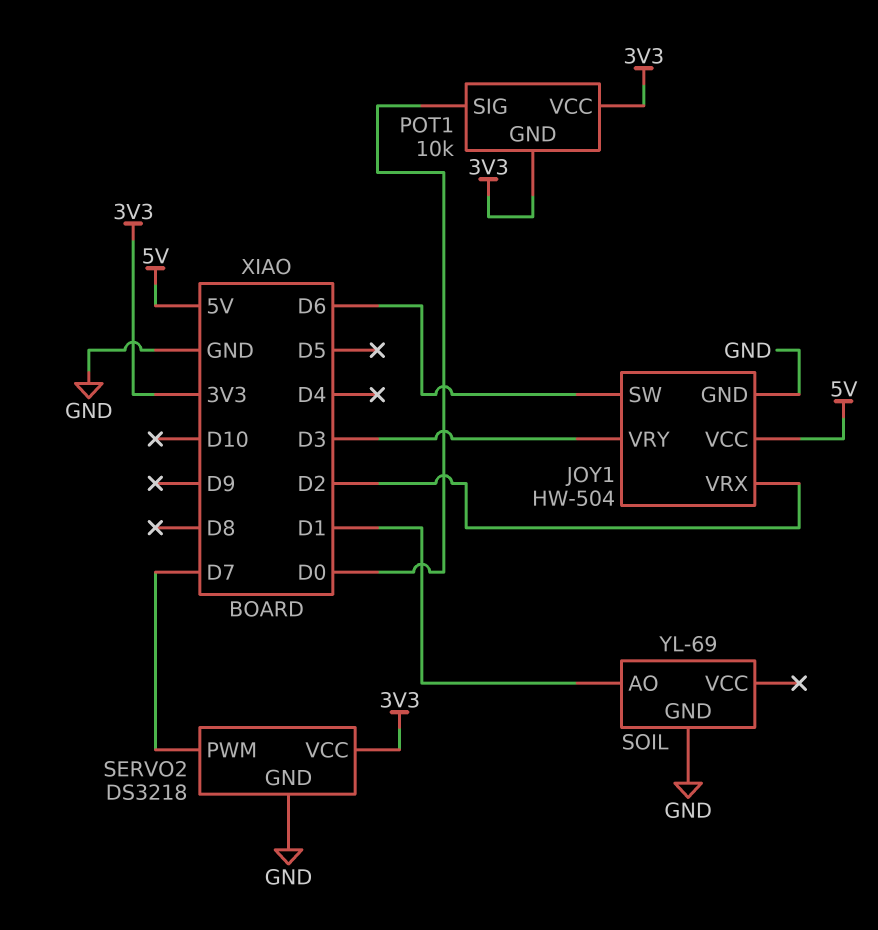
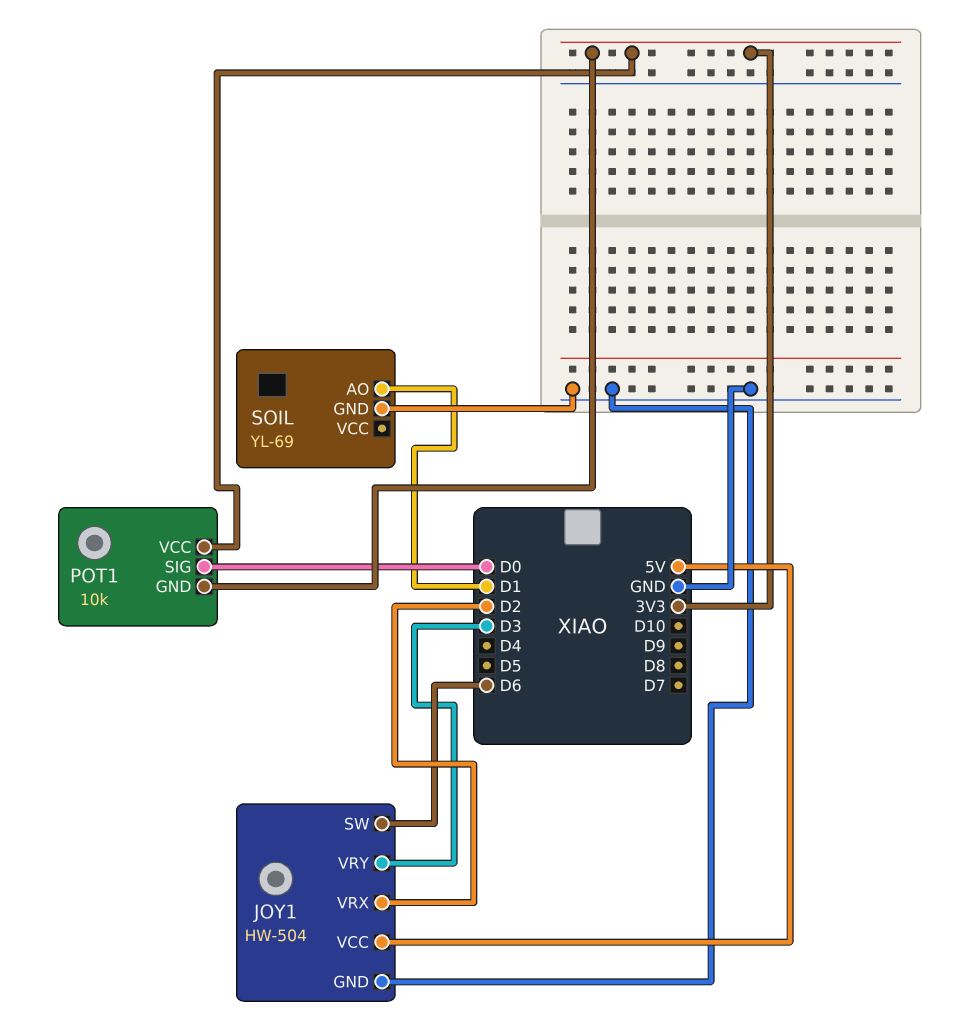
SERVO2: DS3218 -> none
SERVO2 pin GND: GND -> none
SERVO2 pin PWM: D7 -> none
SERVO2 pin VCC: 3V3 -> none

